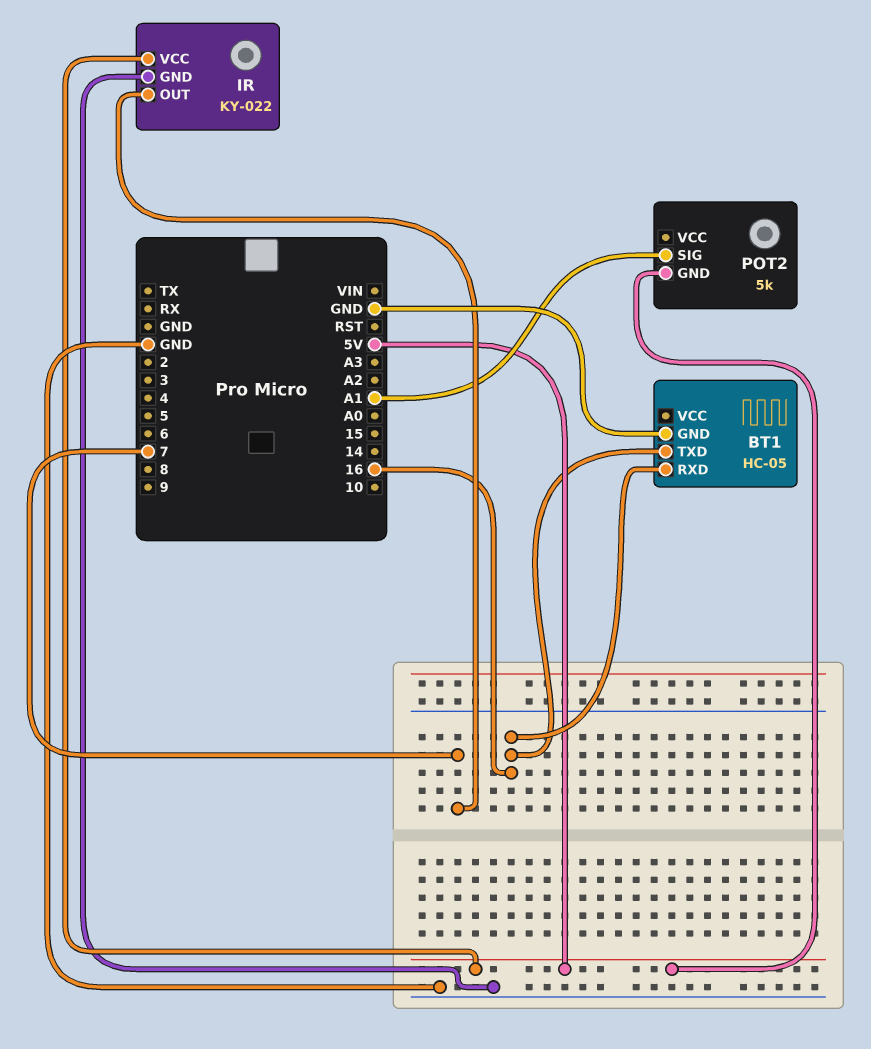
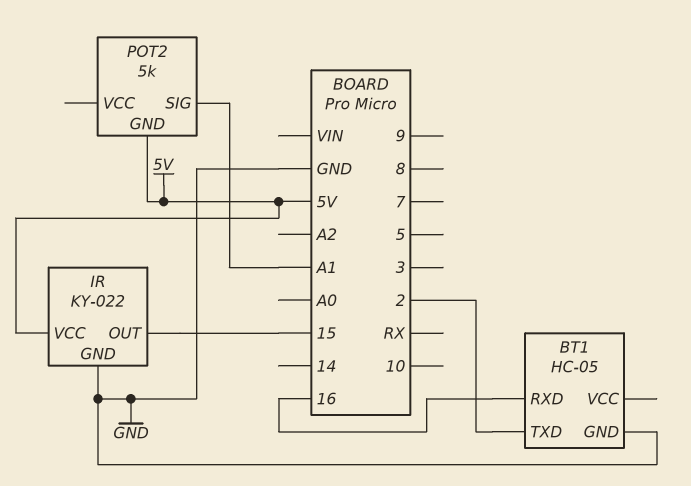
BT1 pin TXD: 16 -> 2
IR pin OUT: 7 -> 15

